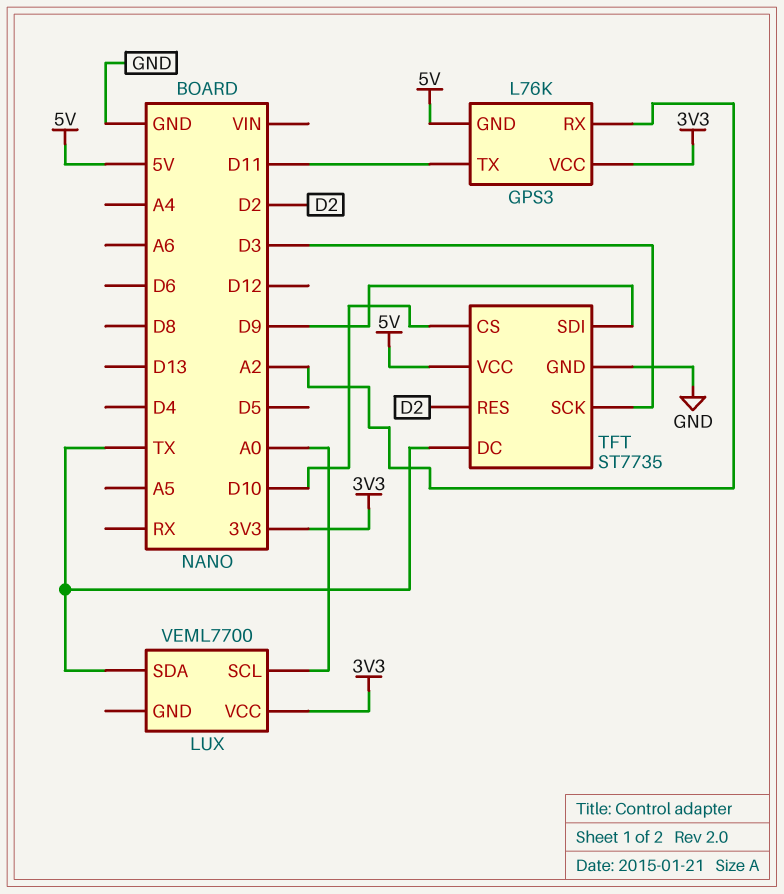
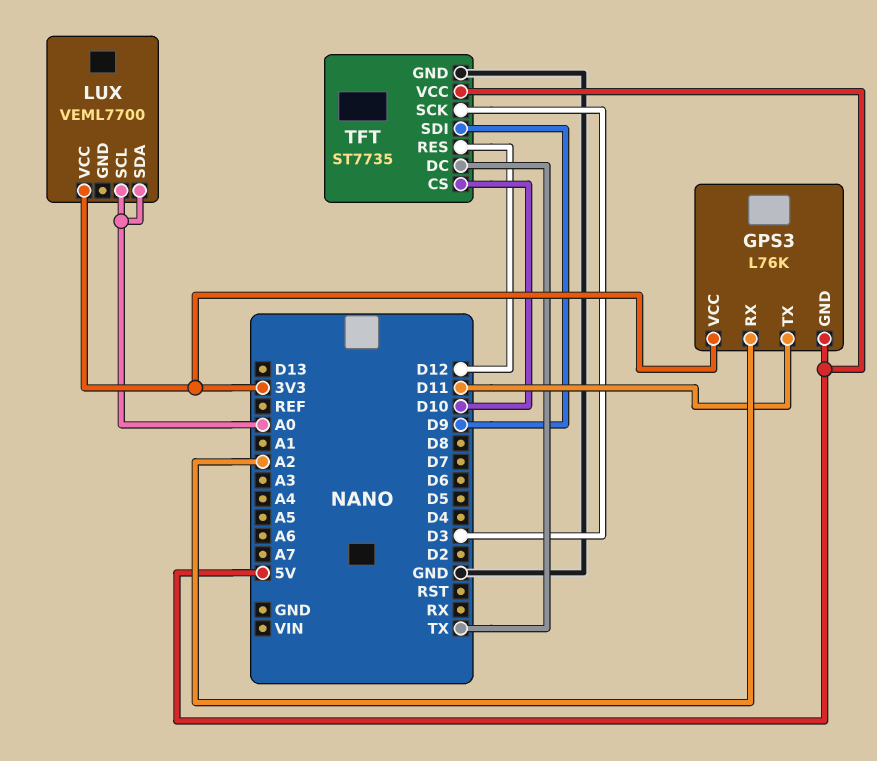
LUX pin SDA: TX -> A0
TFT pin RES: D2 -> D12

